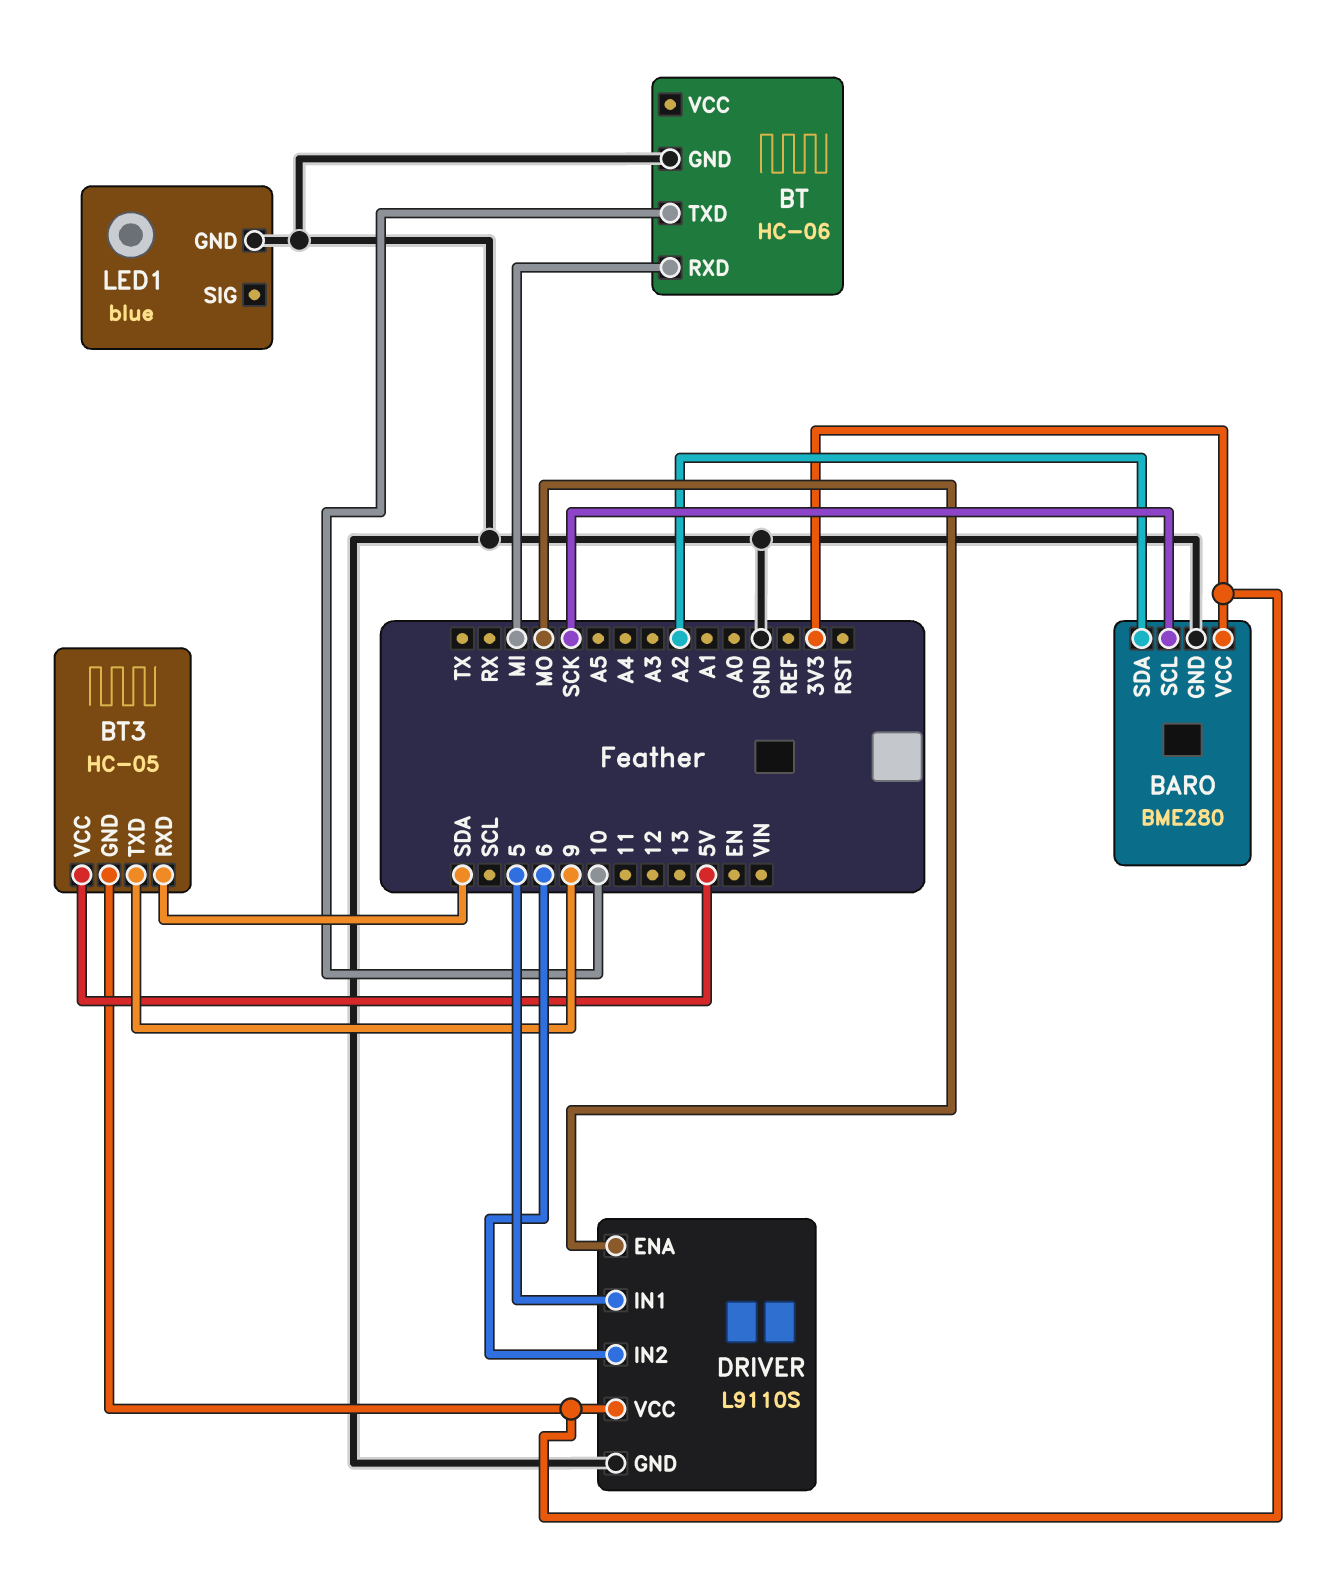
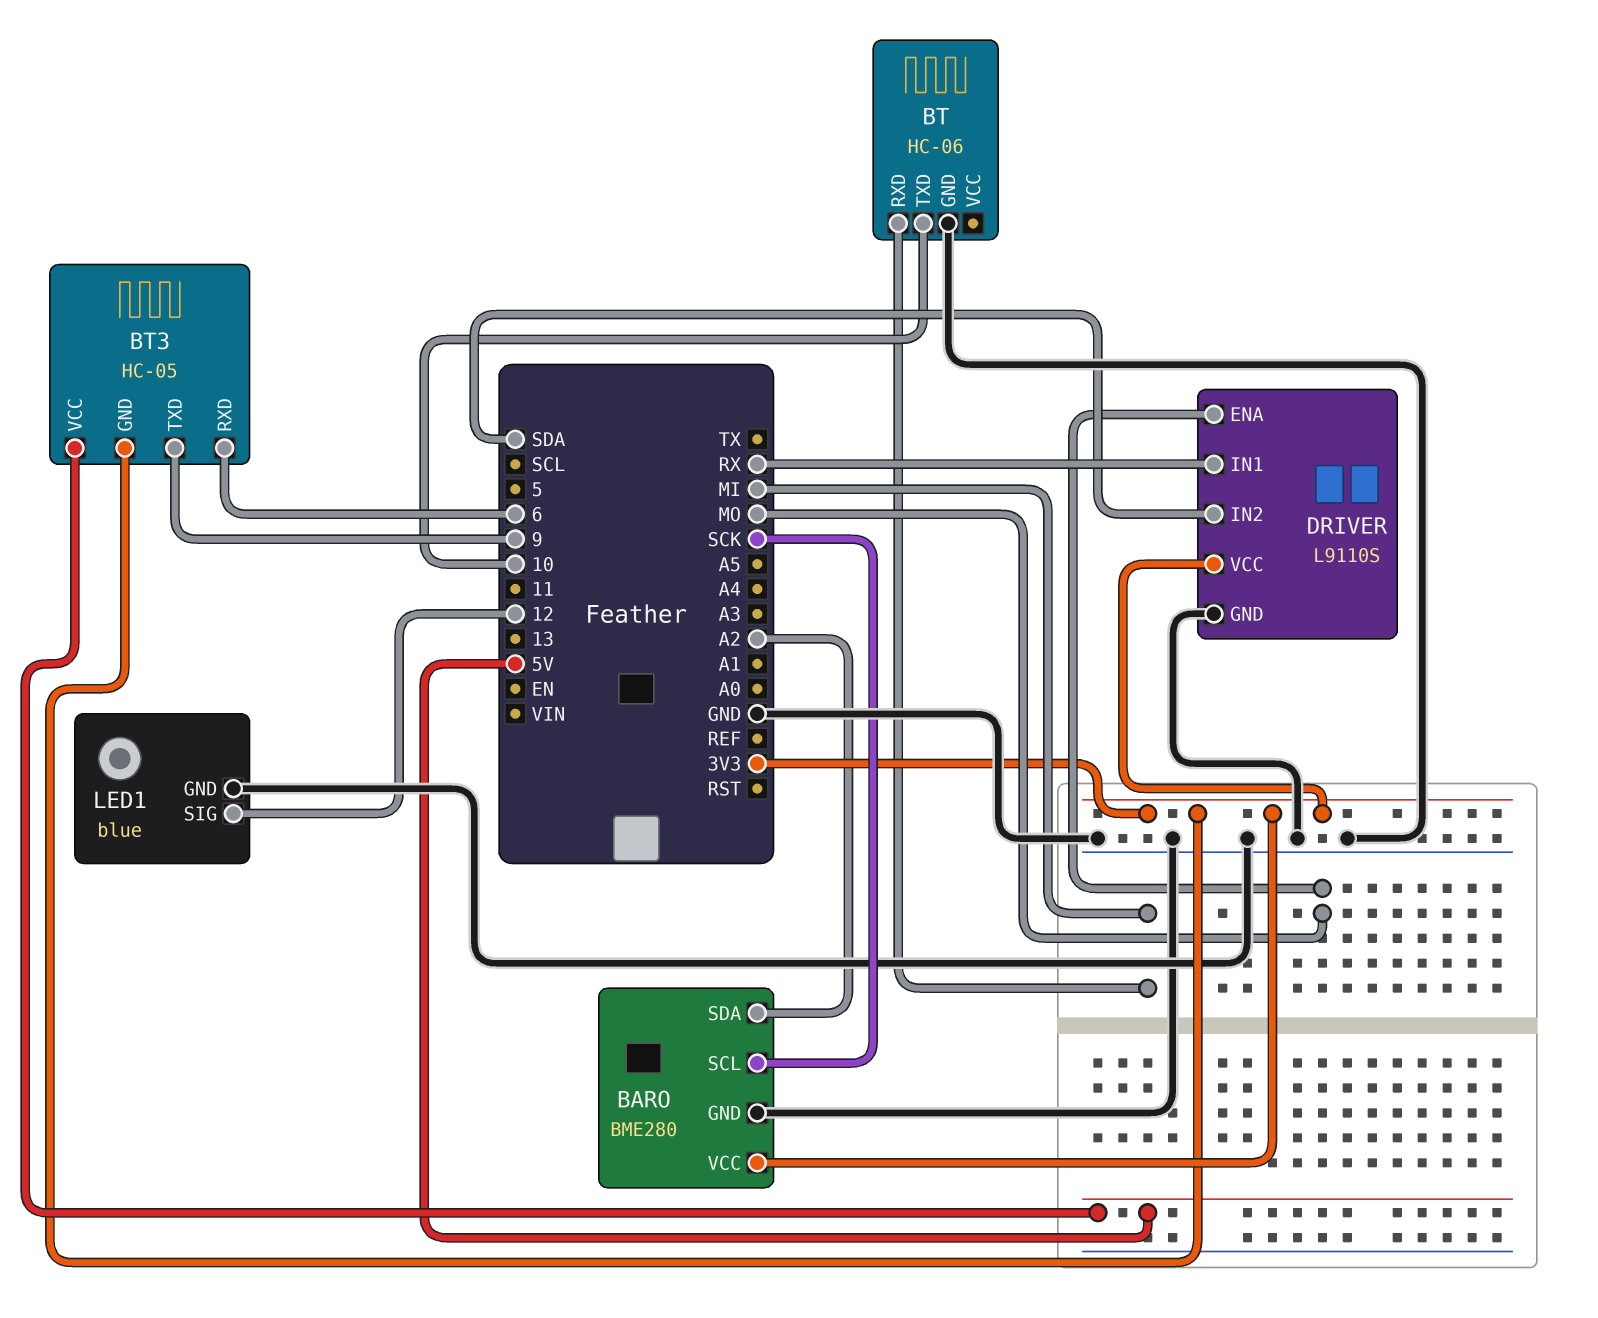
BT3 pin RXD: SDA -> 6
DRIVER pin IN1: 5 -> RX
DRIVER pin IN2: 6 -> SDA
LED1 pin SIG: none -> 12

